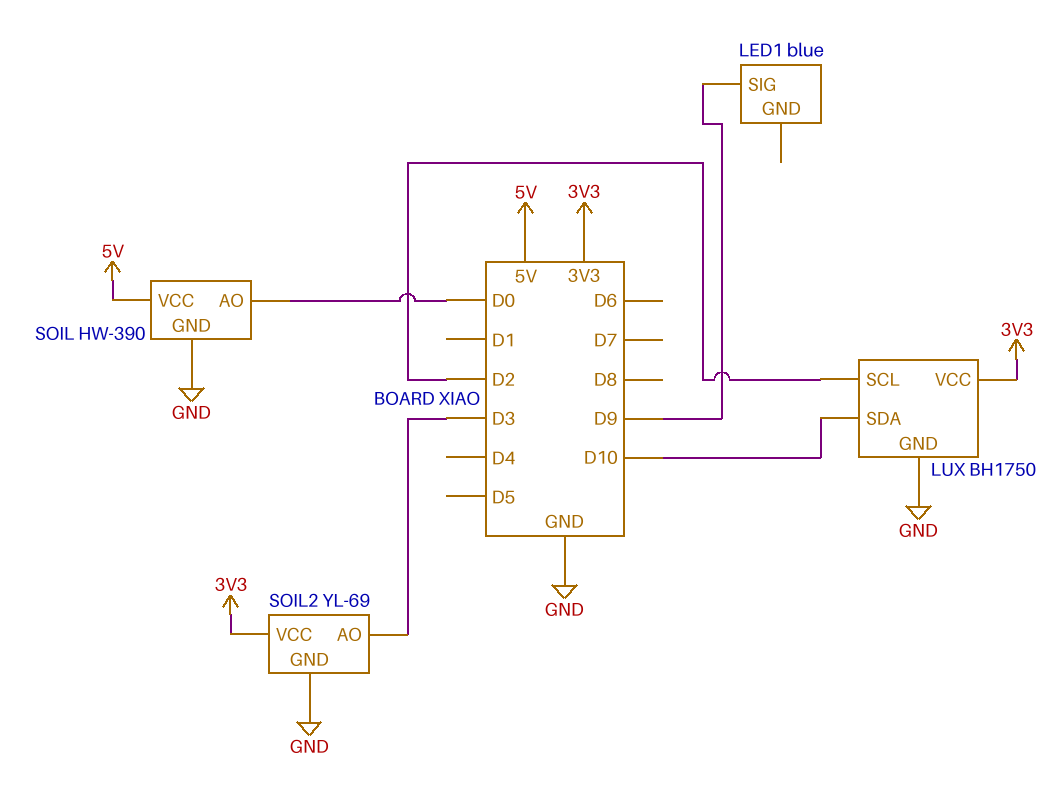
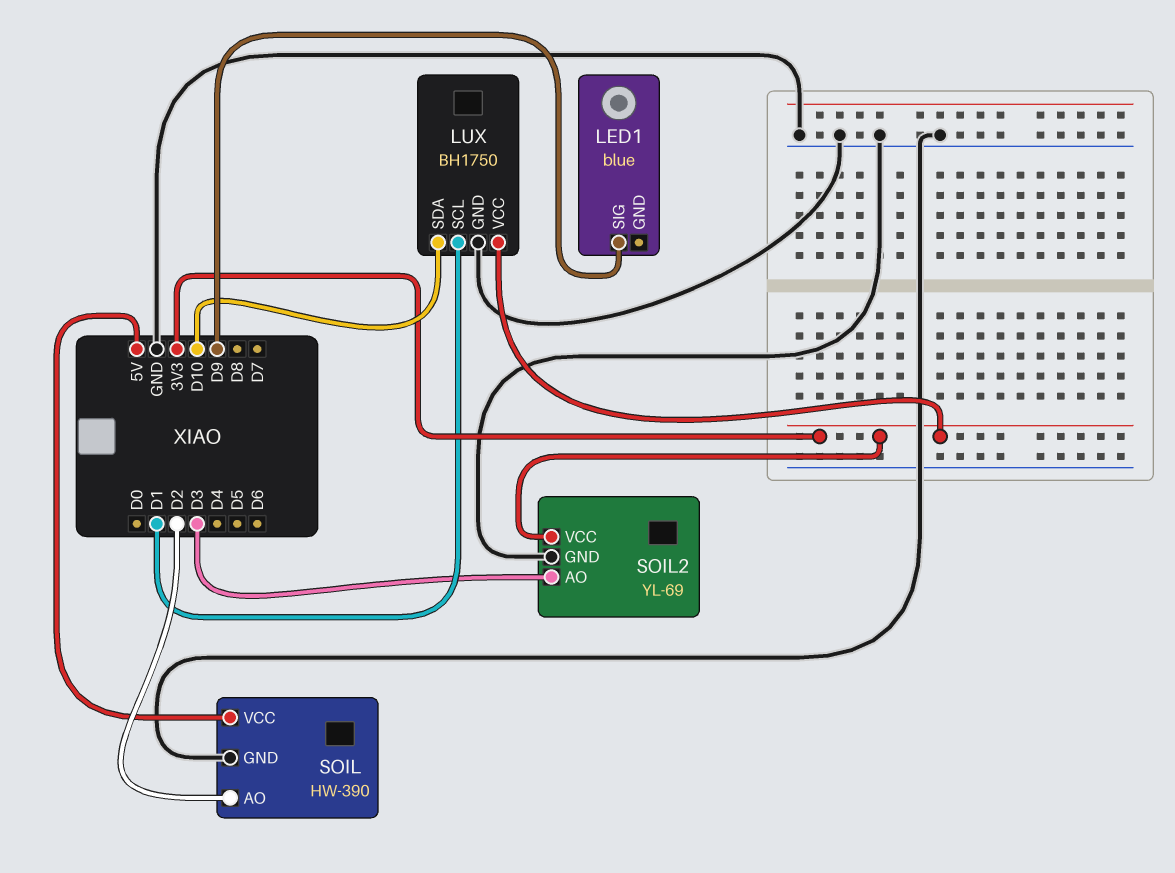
LUX pin SCL: D2 -> D1
SOIL pin AO: D0 -> D2

